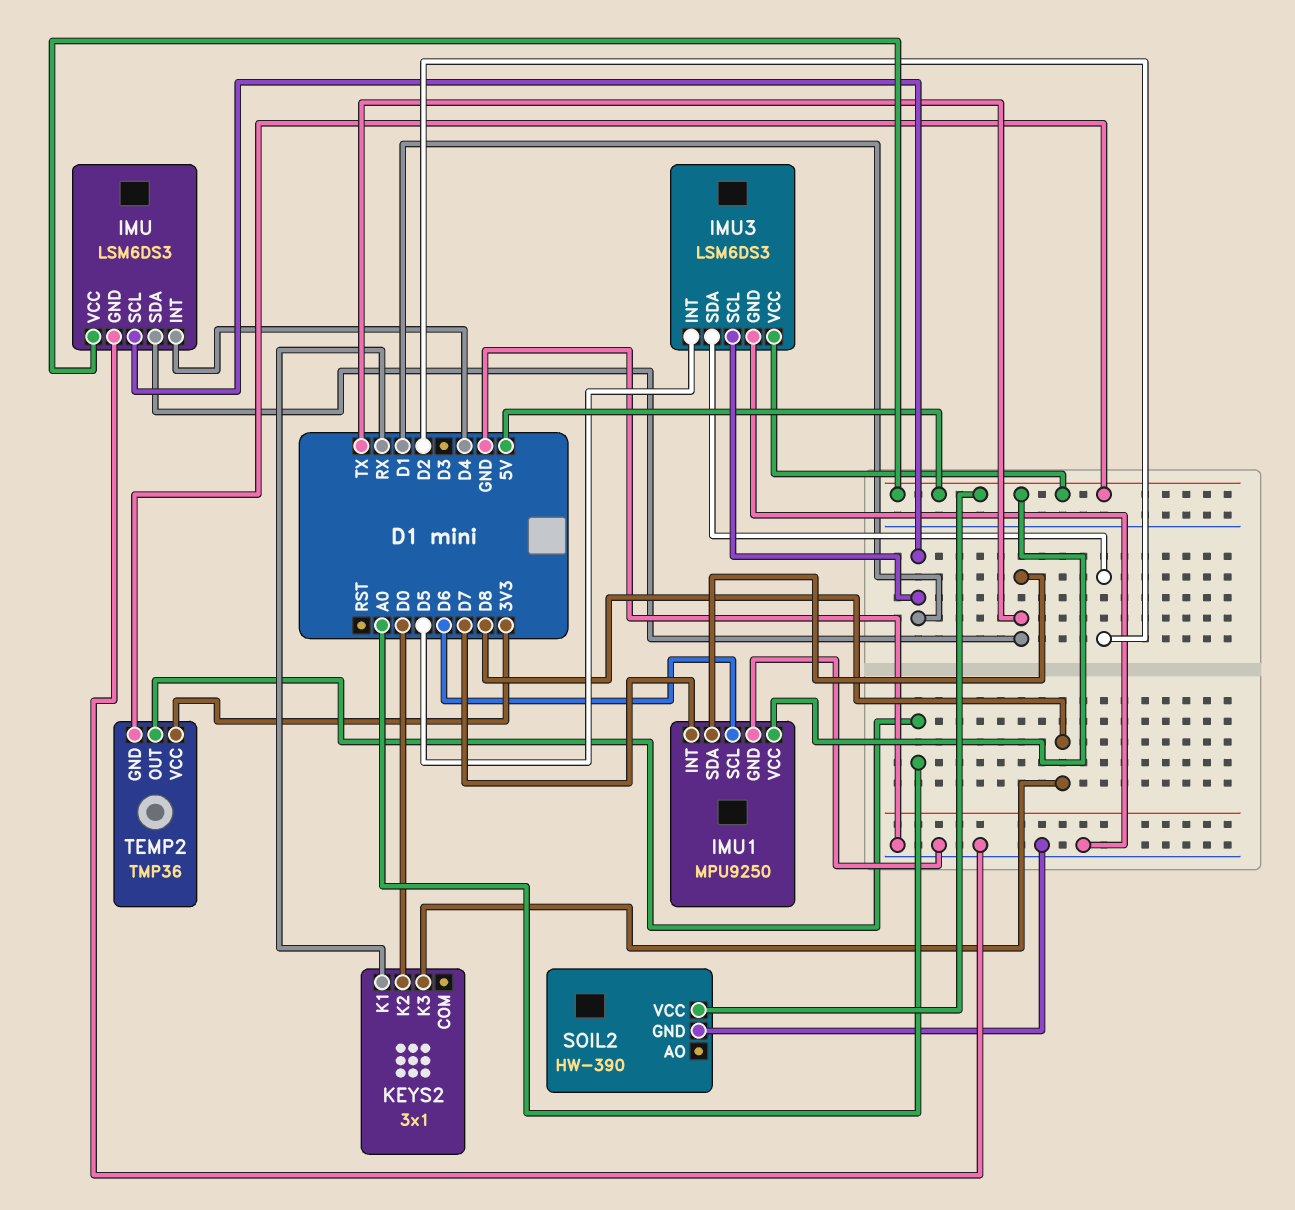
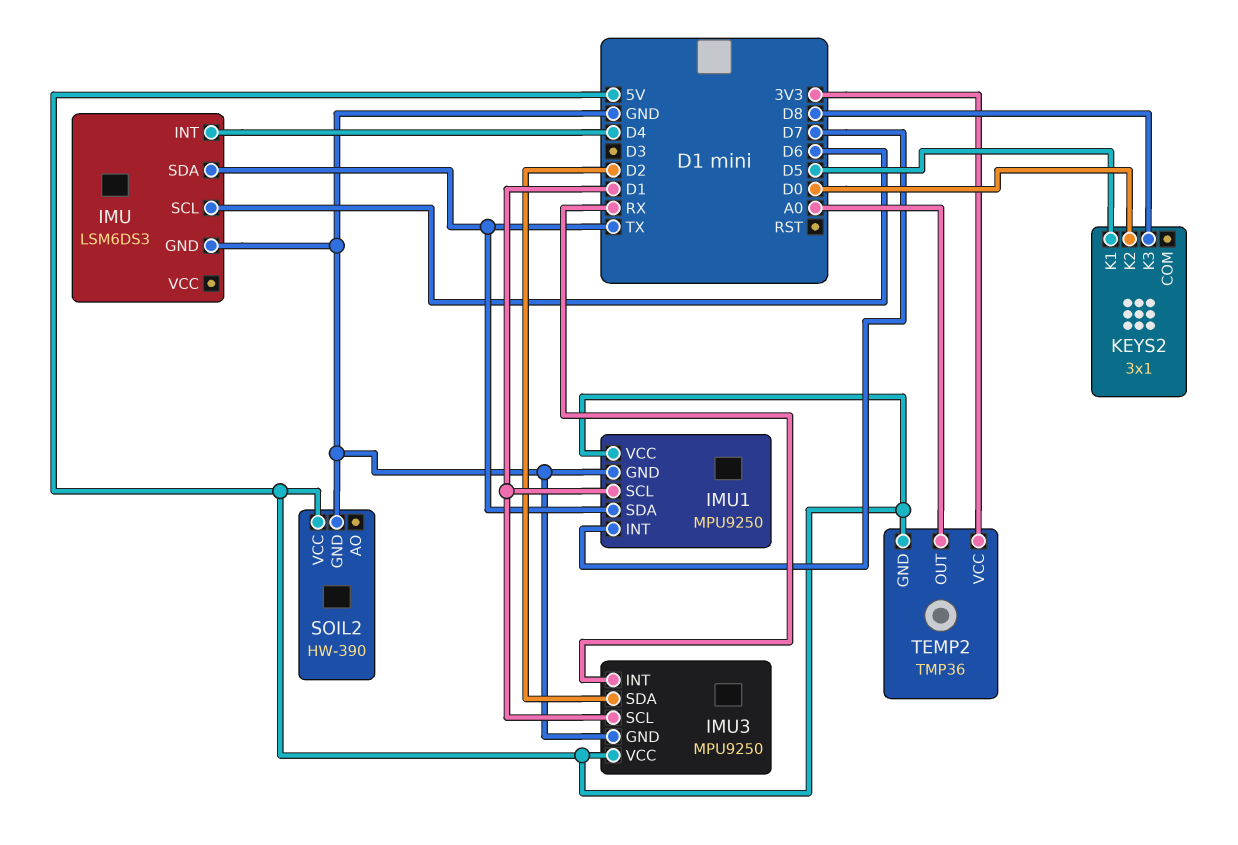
IMU pin SCL: D1 -> D6
IMU pin VCC: 5V -> none
IMU1 pin SCL: D6 -> D1
IMU3: LSM6DS3 -> MPU9250
IMU3 pin INT: D5 -> RX
KEYS2 pin K1: RX -> D5

